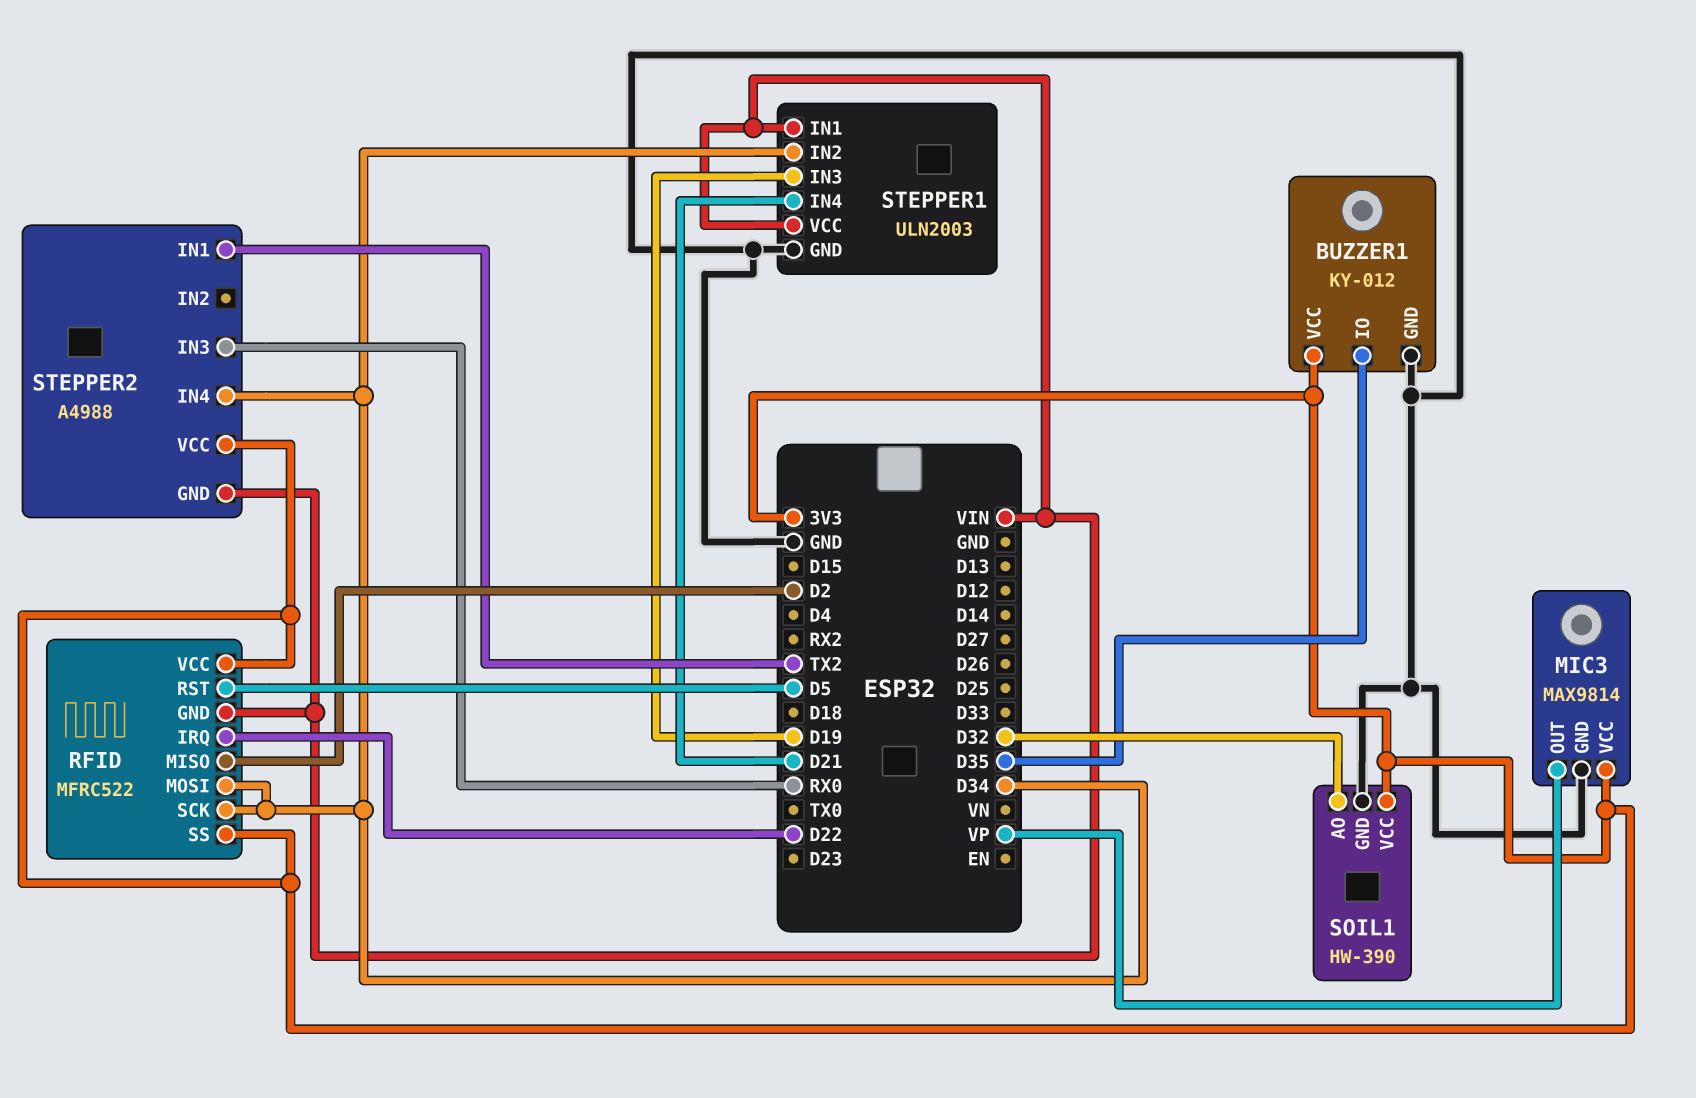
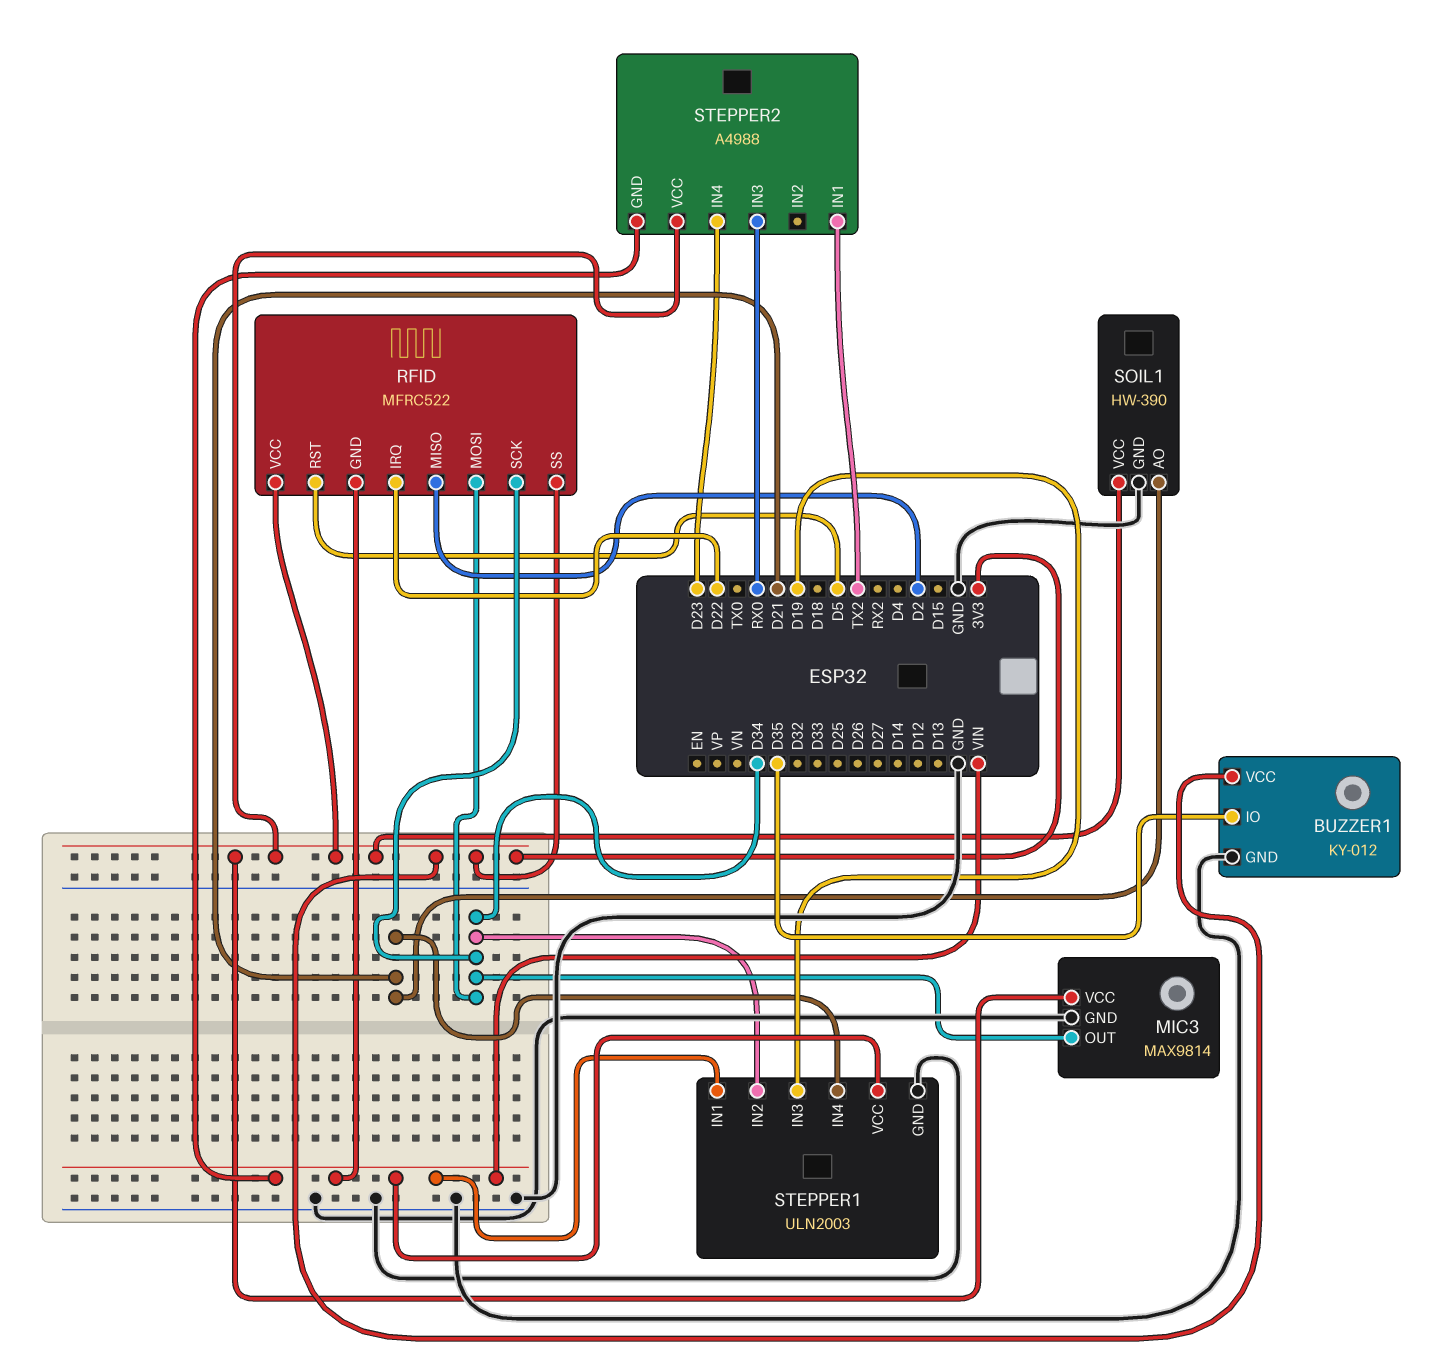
MIC3 pin OUT: VP -> D34
SOIL1 pin AO: D32 -> D21
STEPPER2 pin IN4: D34 -> D23

